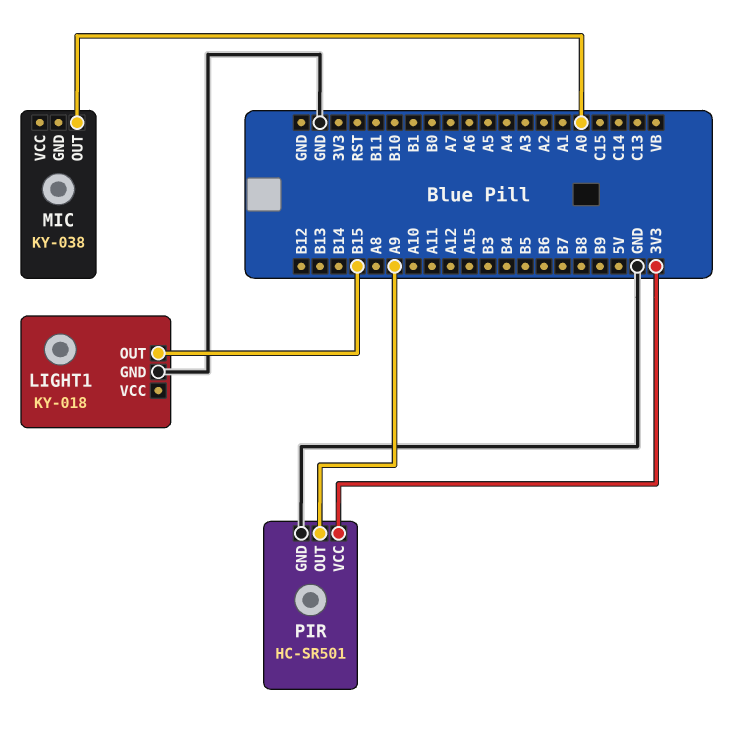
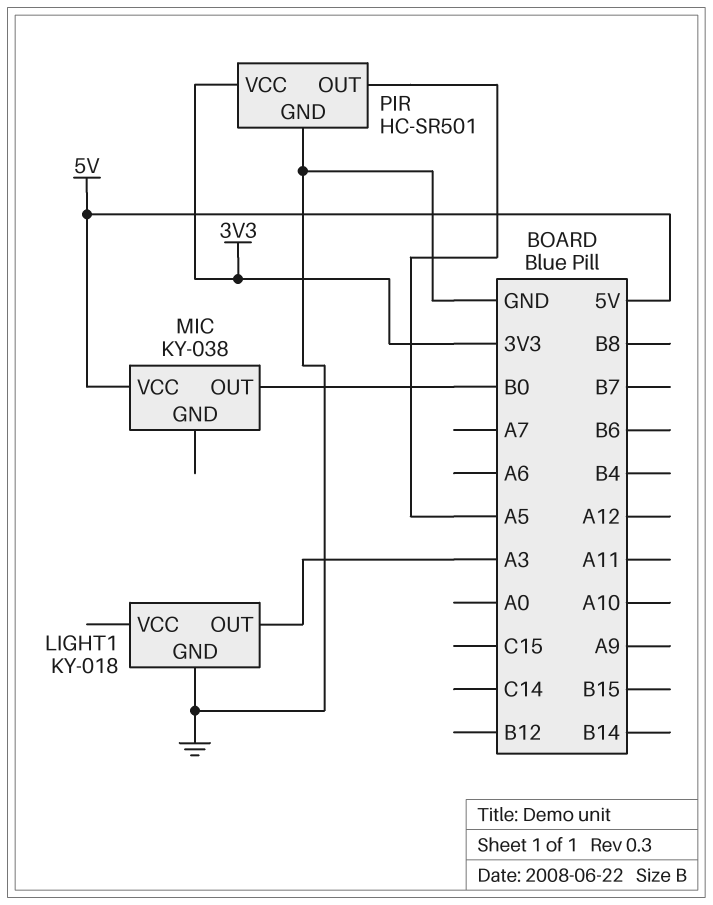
LIGHT1 pin OUT: B15 -> A3
MIC pin OUT: A0 -> B0
MIC pin VCC: none -> 5V
PIR pin OUT: A9 -> A5

